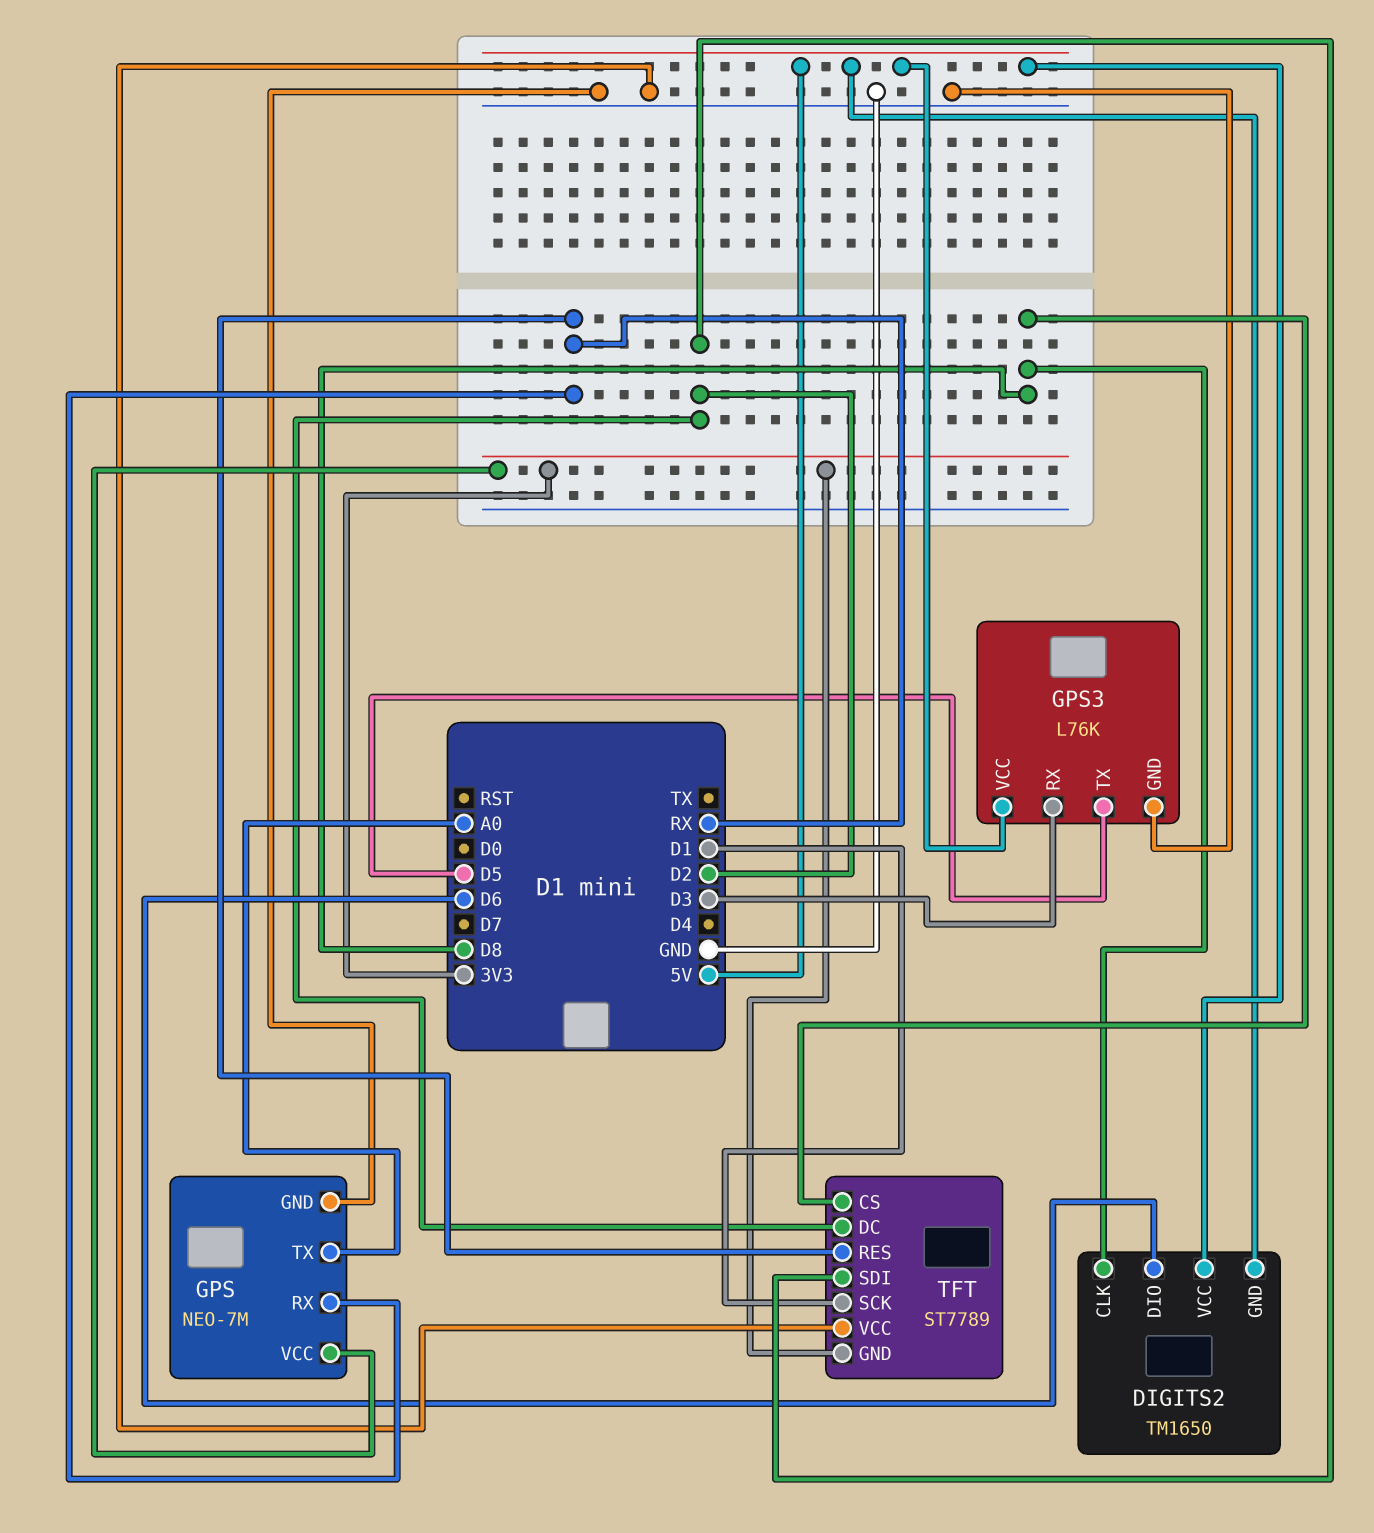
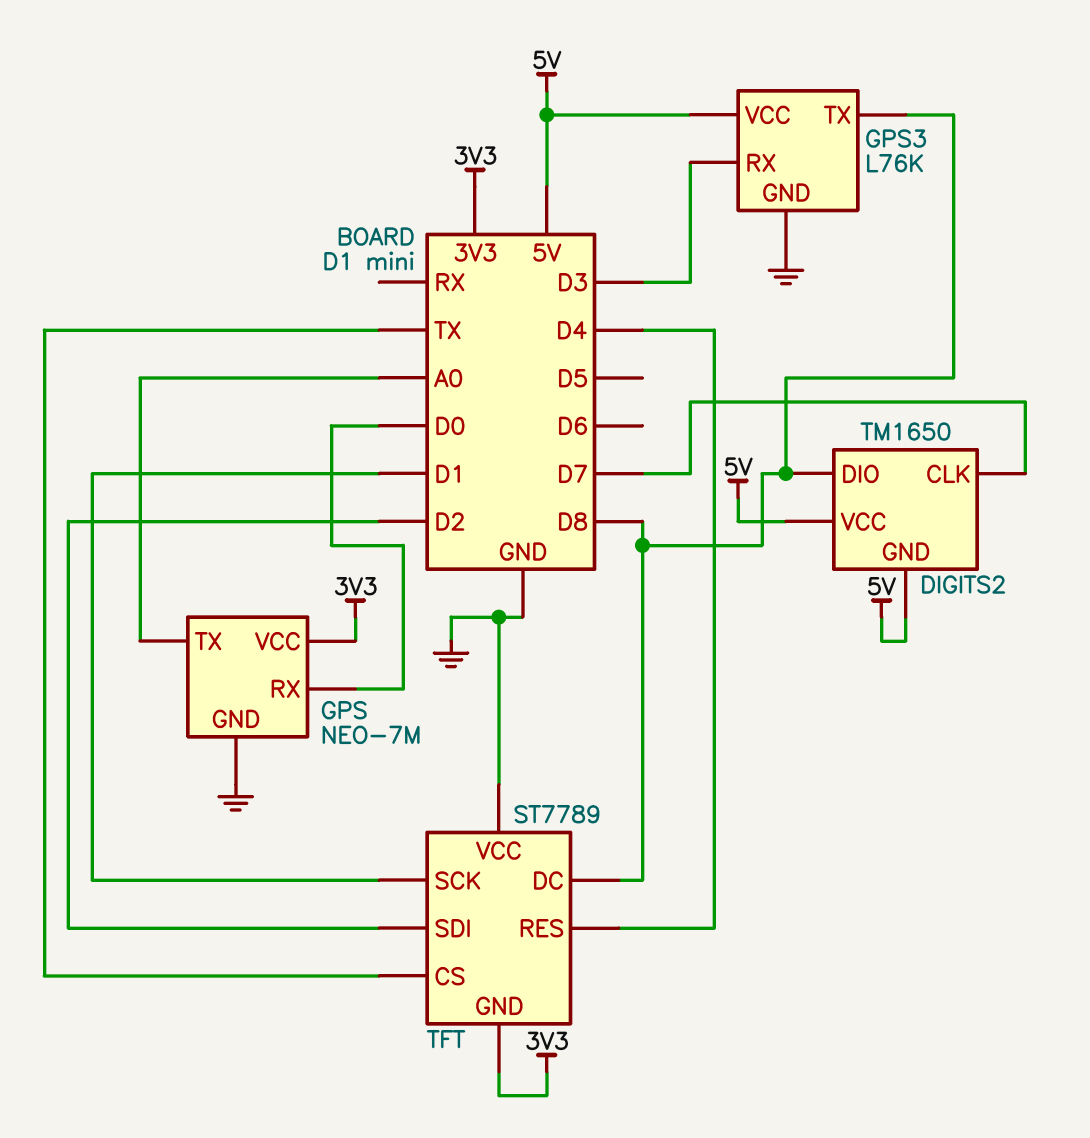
DIGITS2 pin CLK: D8 -> D7
DIGITS2 pin DIO: D6 -> D8
GPS pin RX: RX -> D0
GPS3 pin TX: D5 -> D8
TFT pin CS: D8 -> TX
TFT pin DC: D2 -> D8
TFT pin RES: RX -> D4

